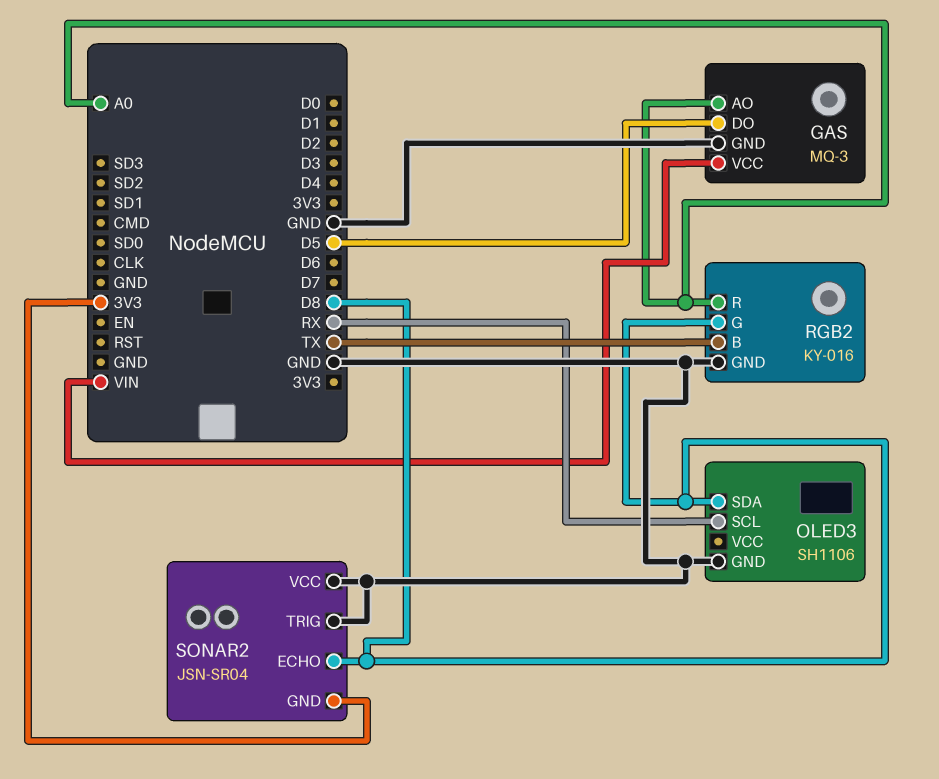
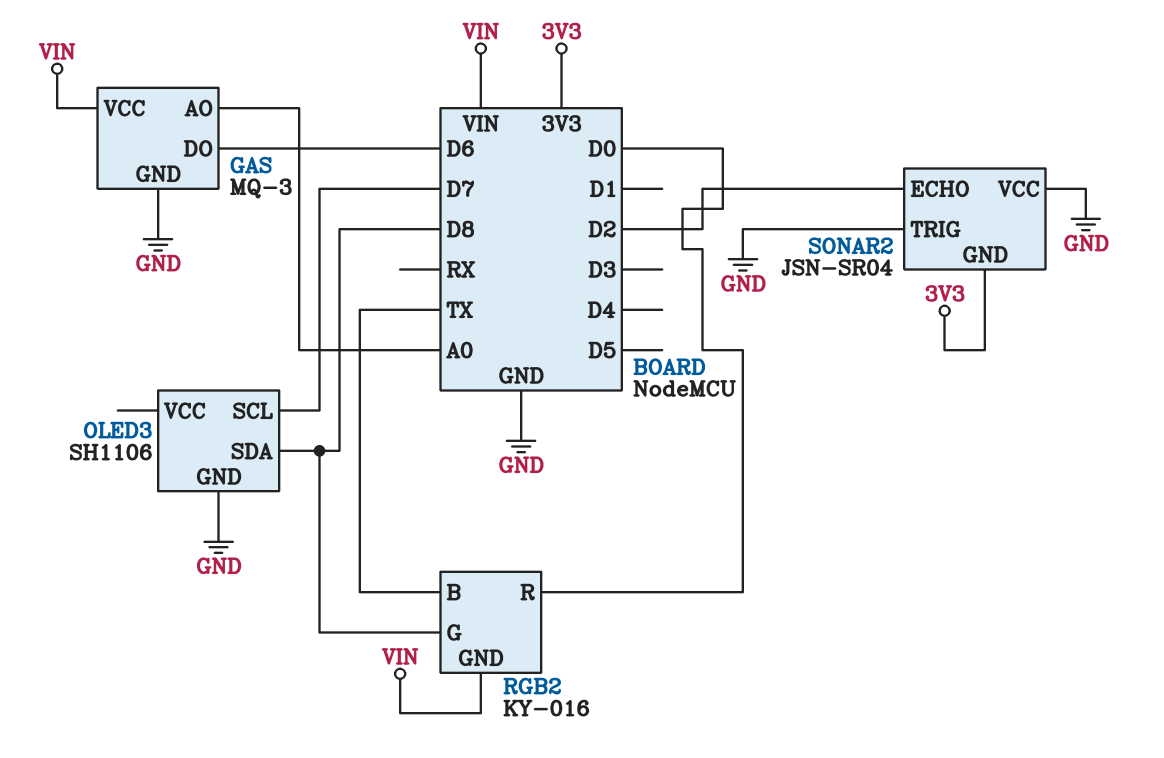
GAS pin DO: D5 -> D6
OLED3 pin SCL: RX -> D7
RGB2 pin GND: GND -> VIN
RGB2 pin R: A0 -> D0
SONAR2 pin ECHO: D8 -> D2

